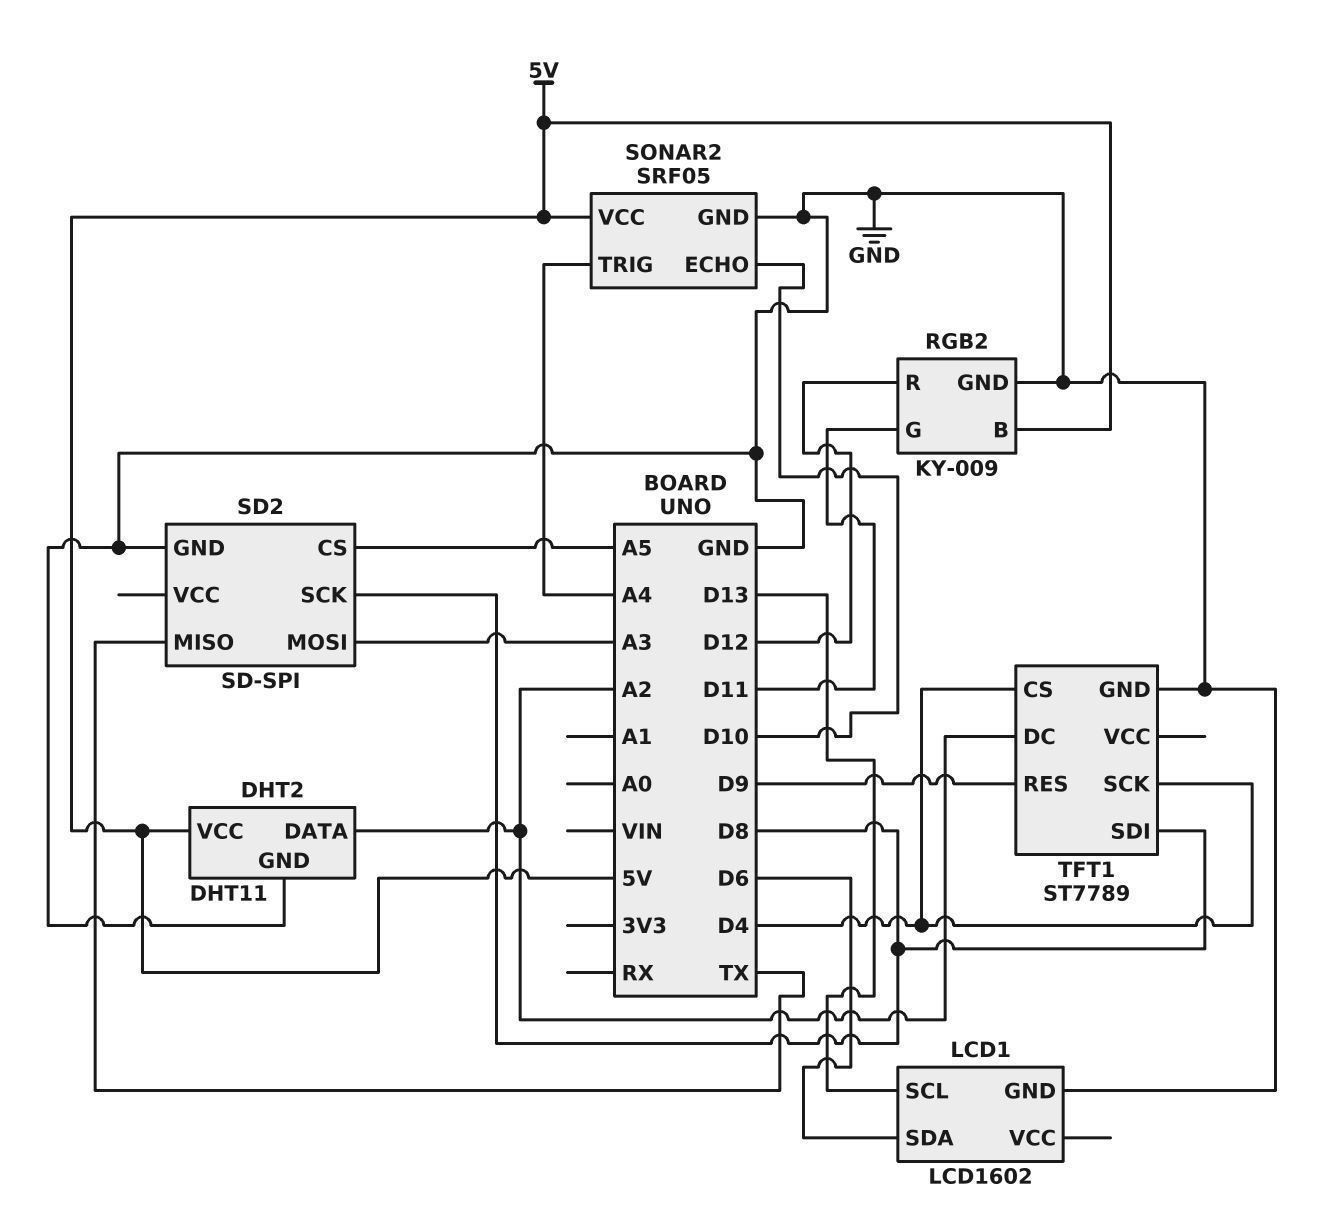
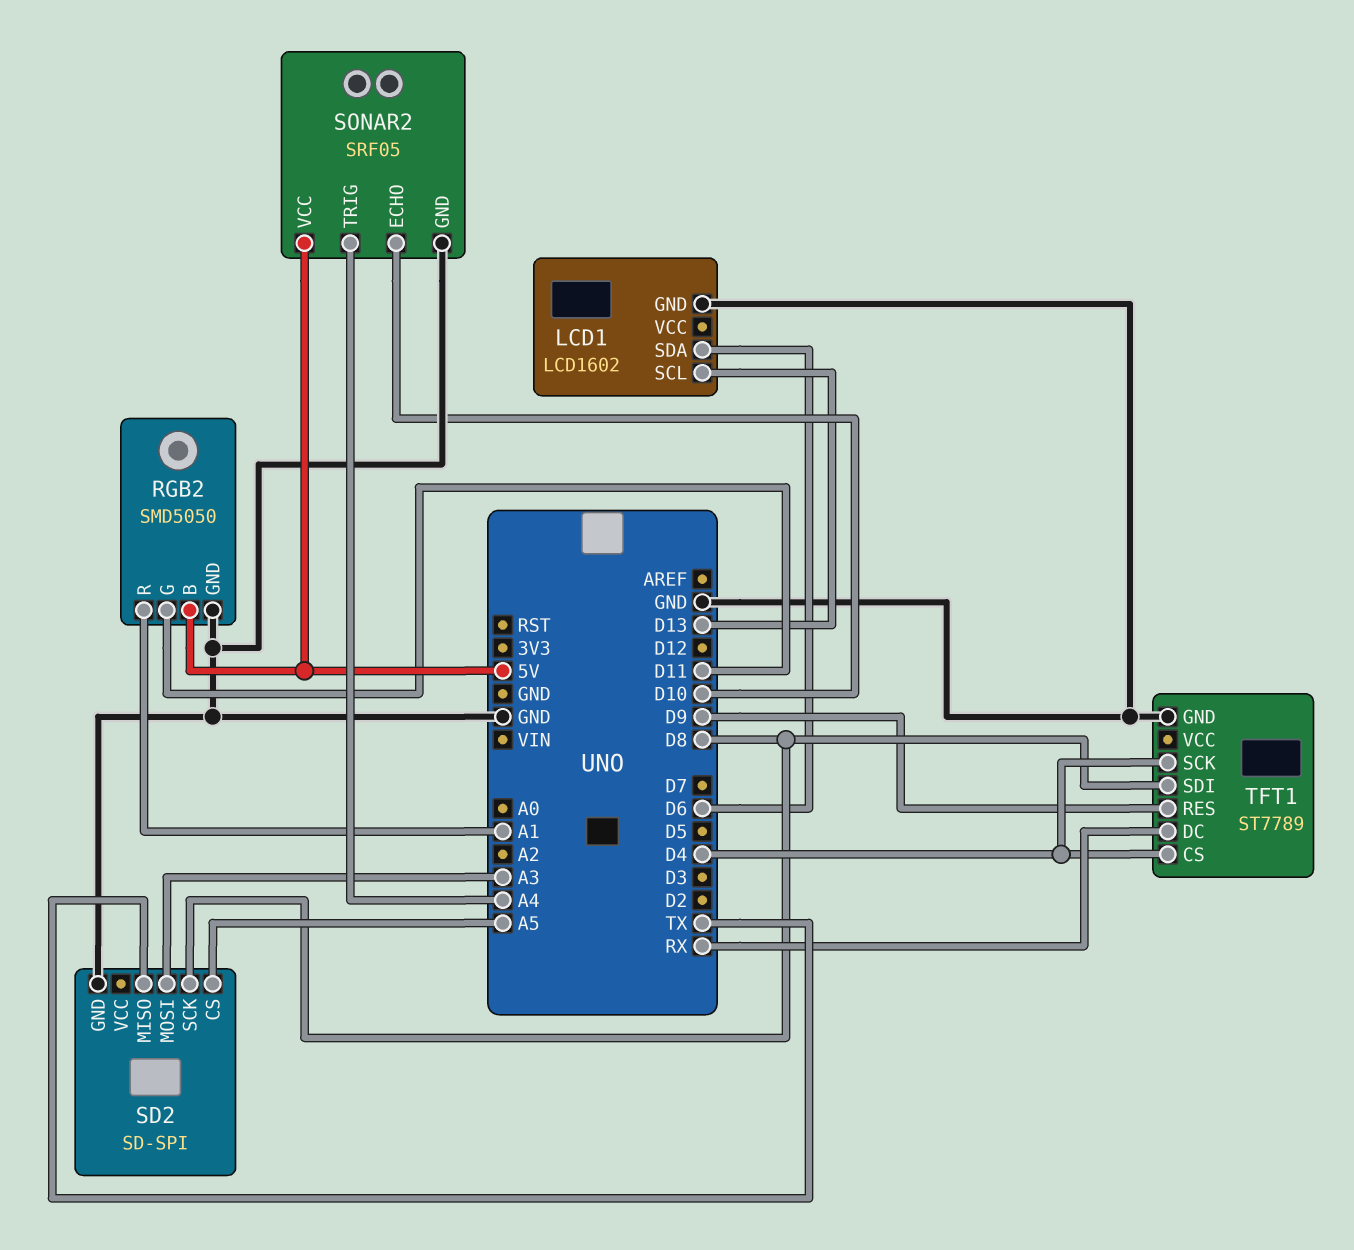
DHT2: DHT11 -> none
DHT2 pin DATA: A2 -> none
DHT2 pin GND: GND -> none
DHT2 pin VCC: 5V -> none
RGB2: KY-009 -> SMD5050
RGB2 pin R: D12 -> A1
TFT1 pin DC: A2 -> RX

